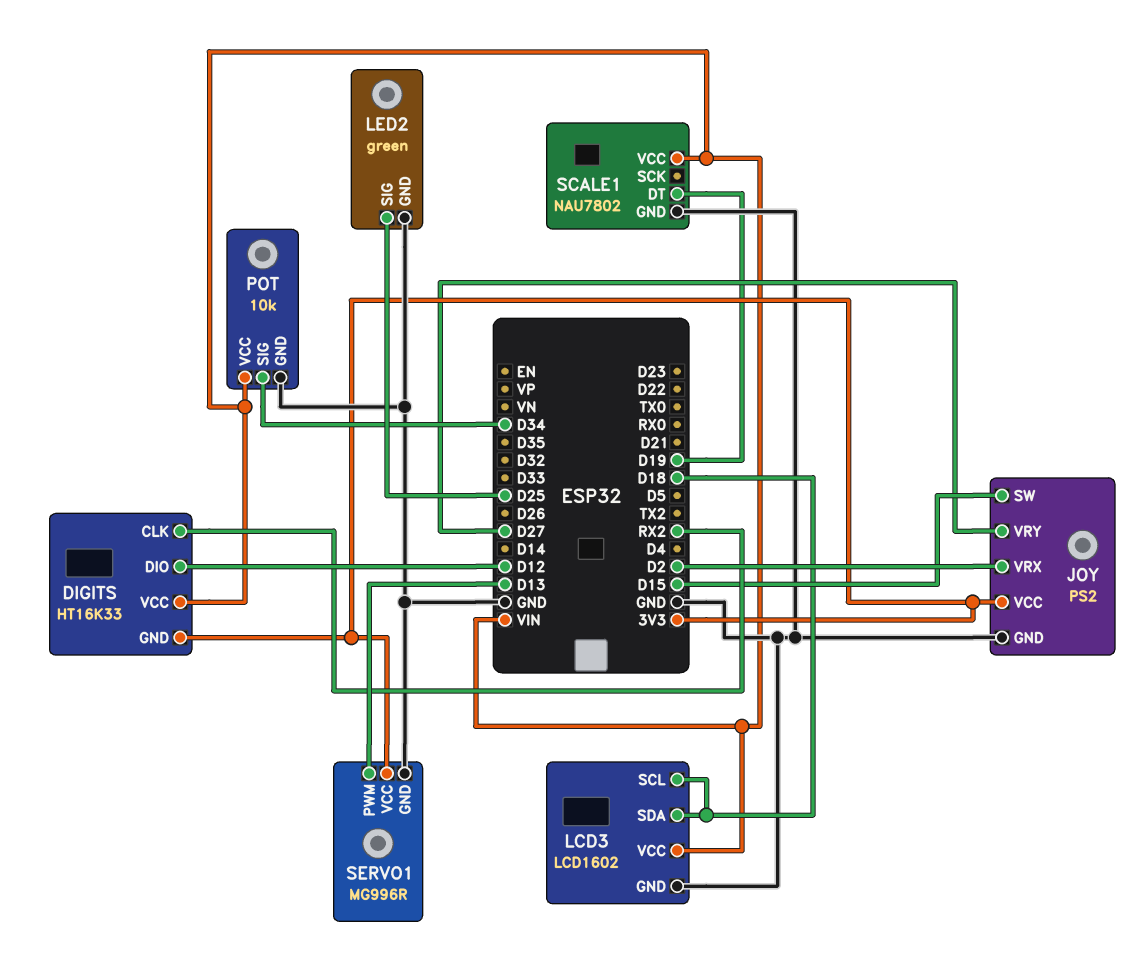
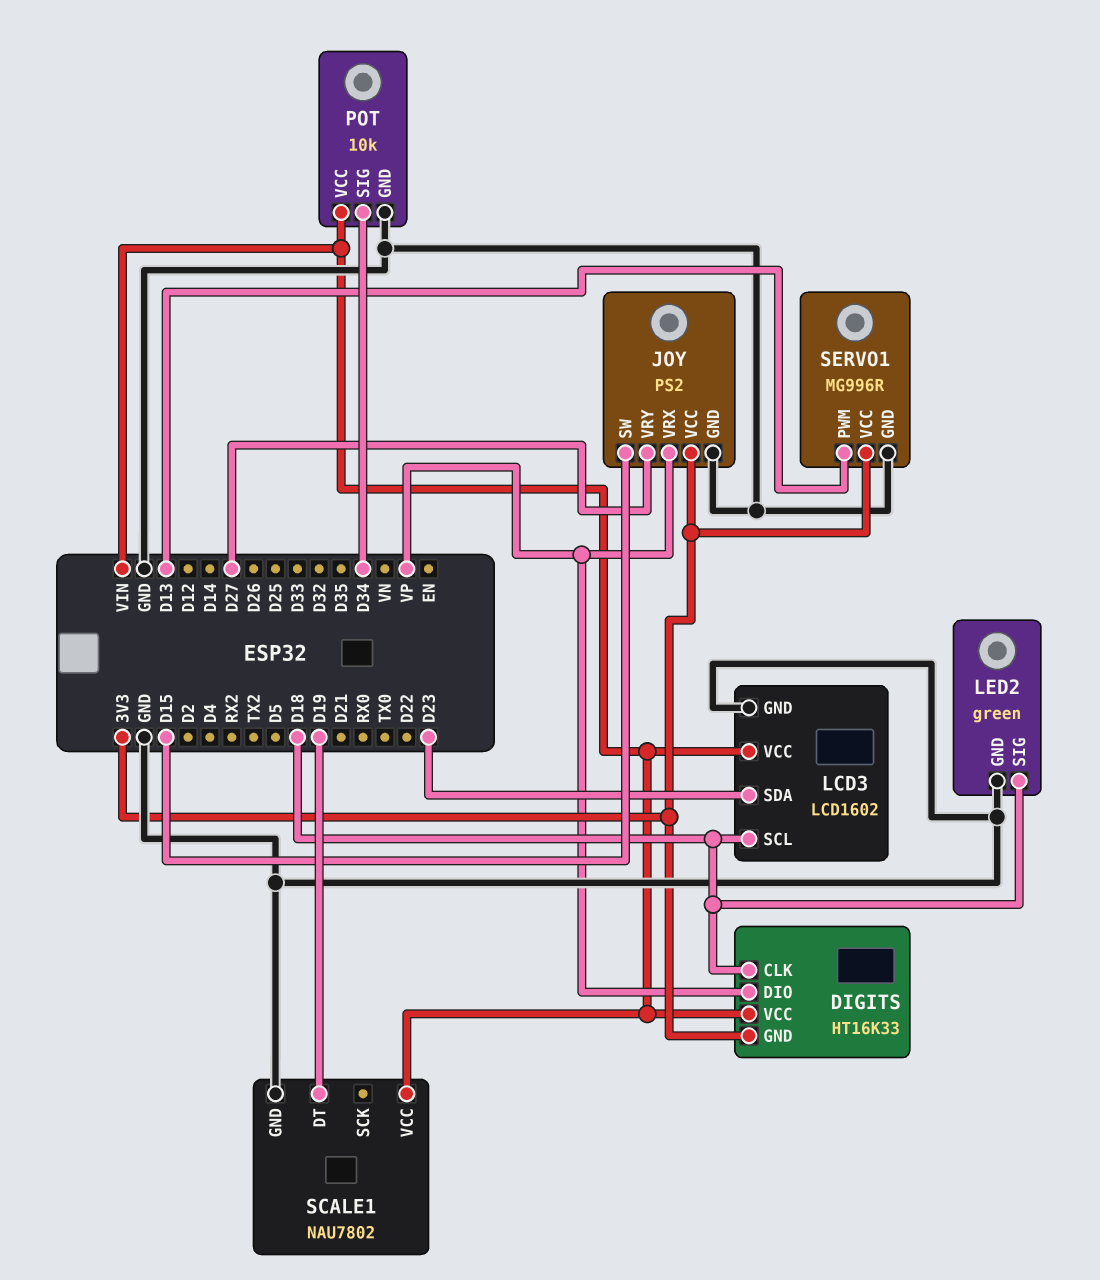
DIGITS pin CLK: RX2 -> D18
DIGITS pin DIO: D12 -> VP
JOY pin VRX: D2 -> VP
LCD3 pin SDA: D18 -> D23
LED2 pin SIG: D25 -> D18

